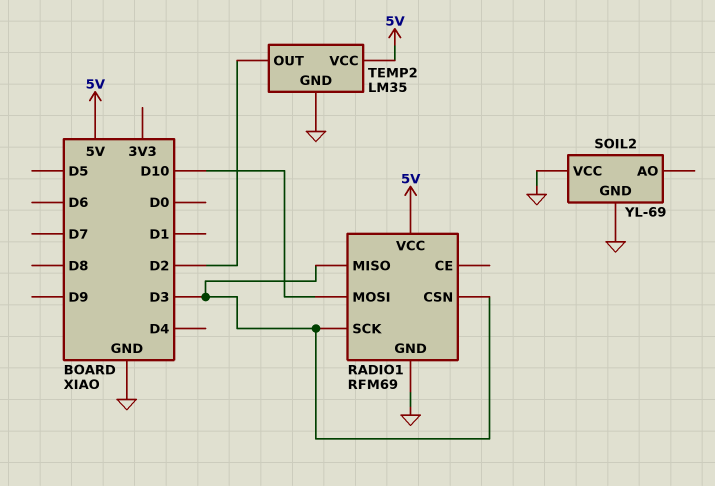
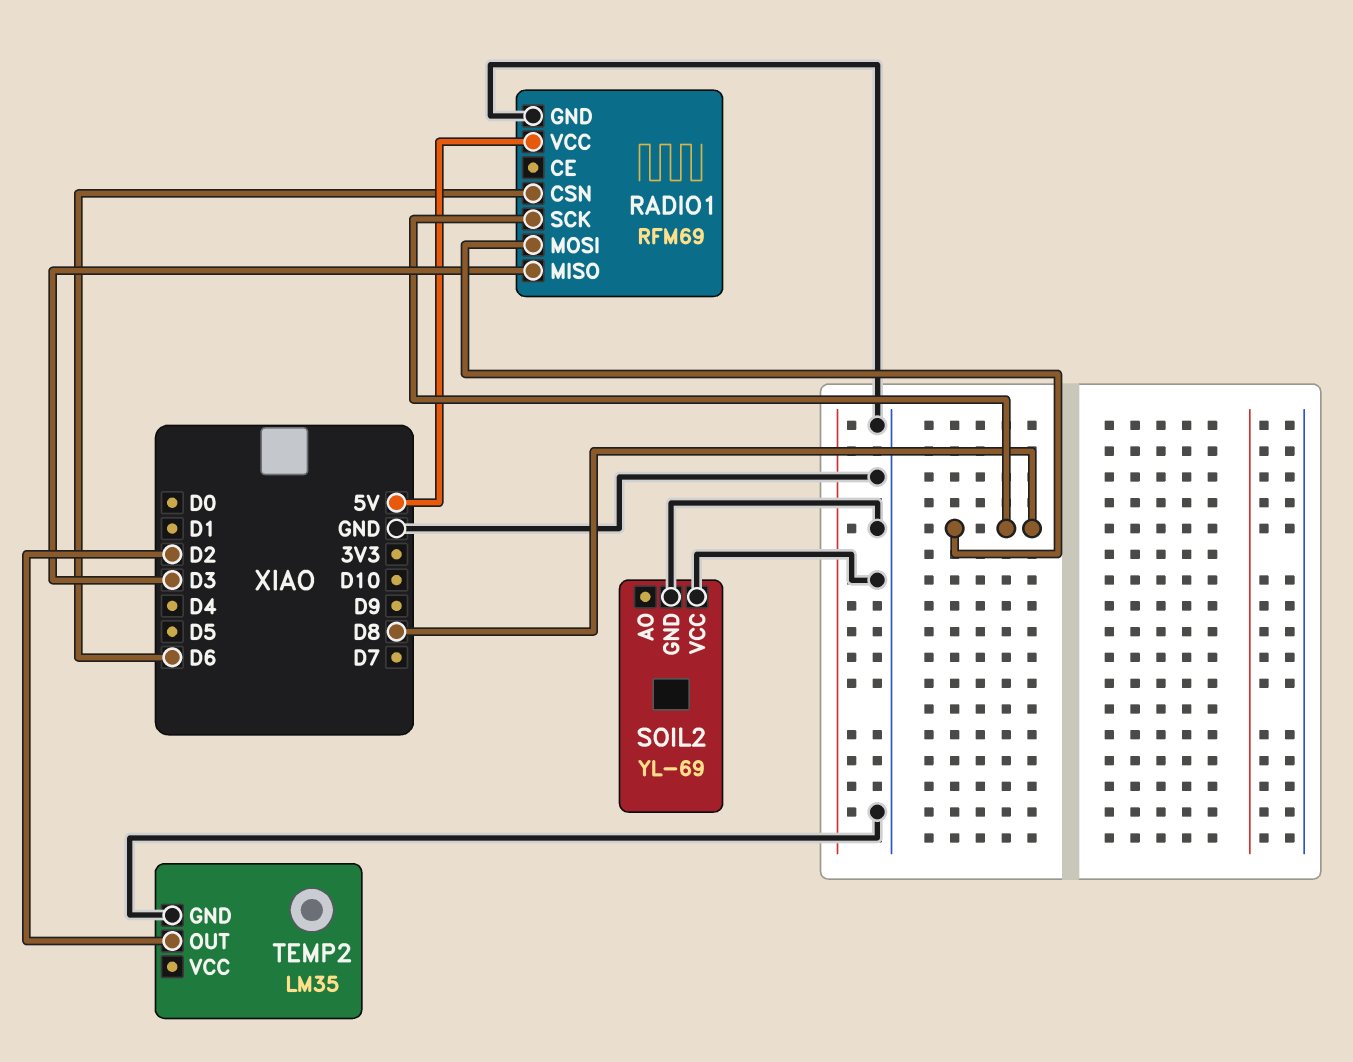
RADIO1 pin CSN: D3 -> D6
RADIO1 pin MOSI: D10 -> D8
RADIO1 pin SCK: D3 -> D8
TEMP2 pin VCC: 5V -> none

